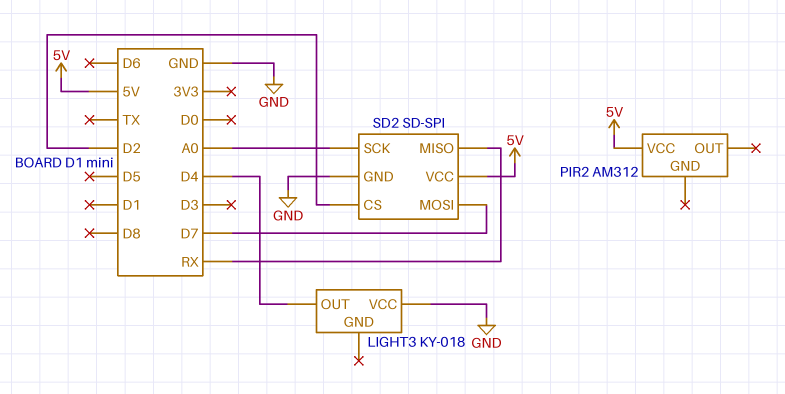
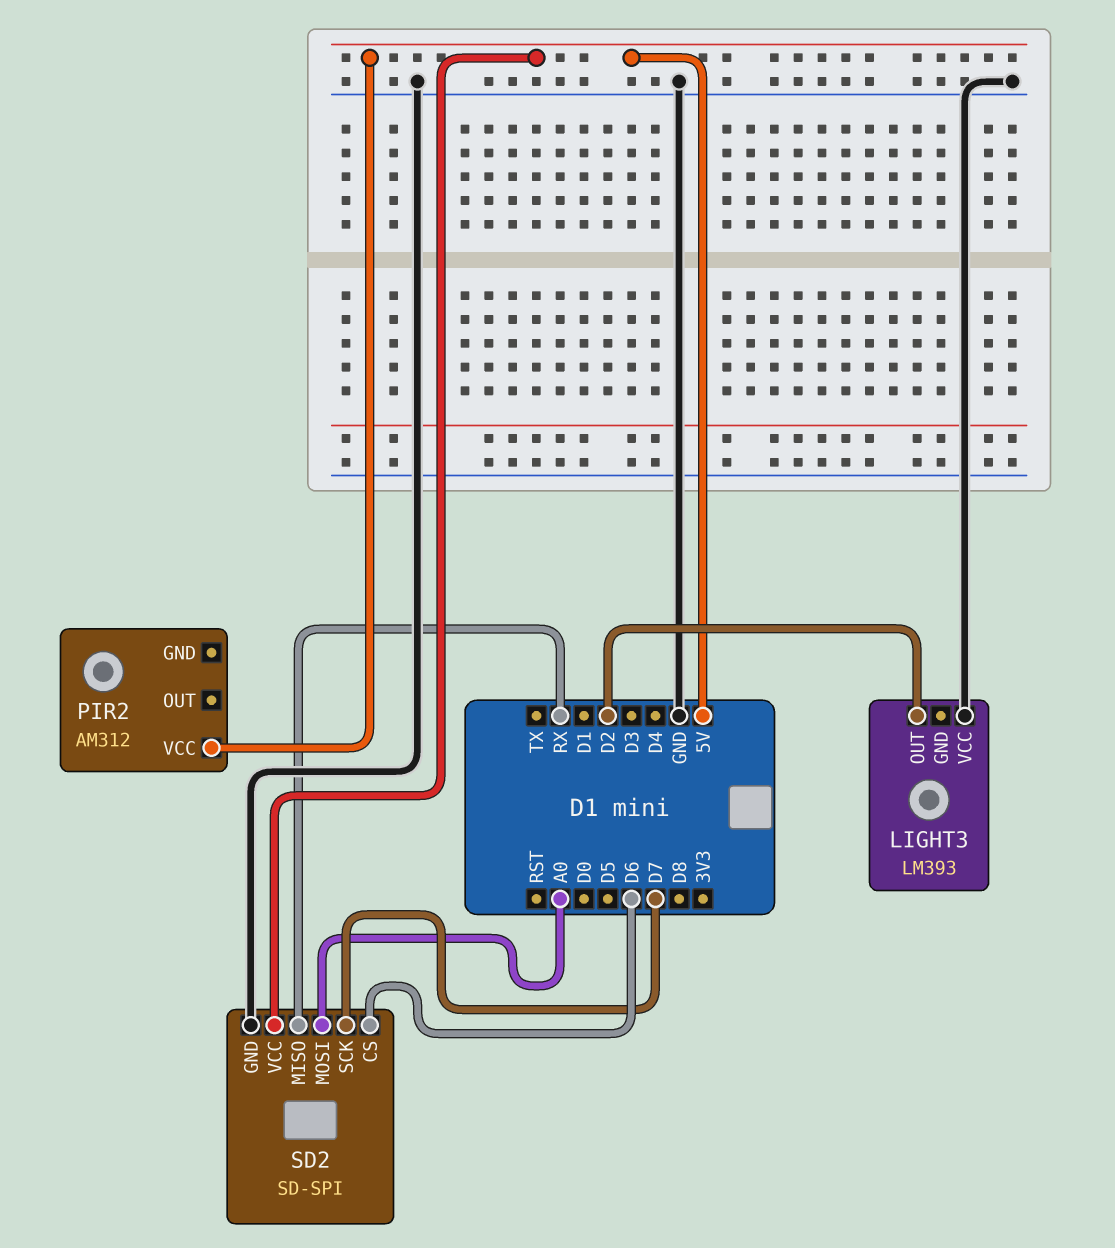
LIGHT3: KY-018 -> LM393
LIGHT3 pin OUT: D4 -> D2
SD2 pin CS: D2 -> D6
SD2 pin MOSI: D7 -> A0
SD2 pin SCK: A0 -> D7

